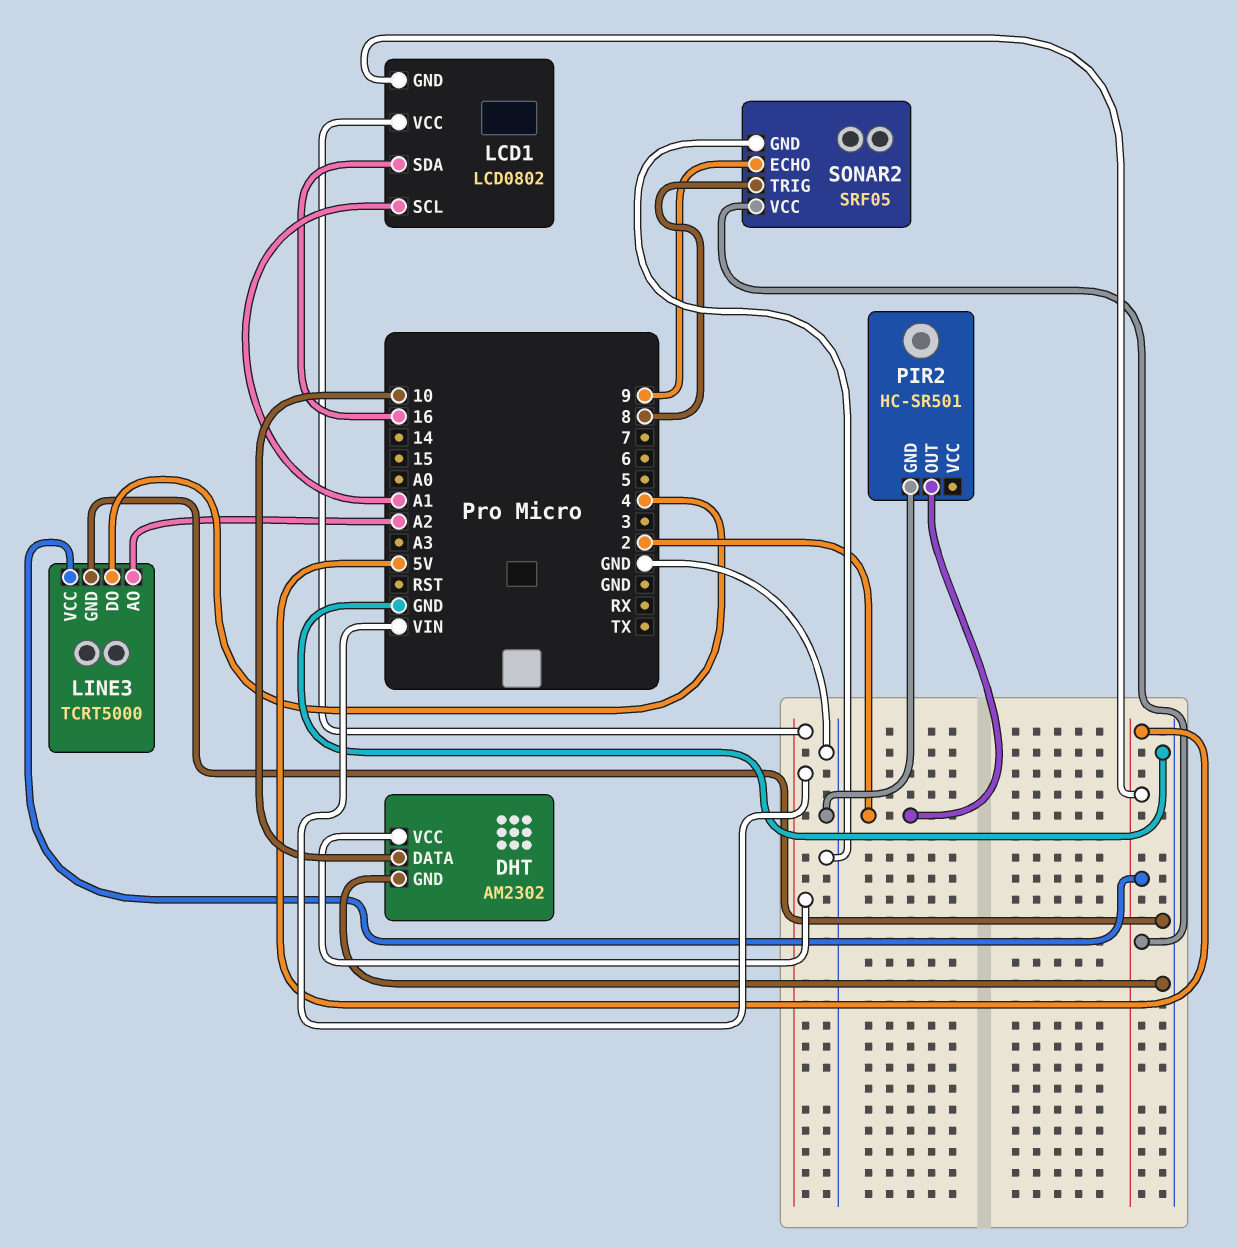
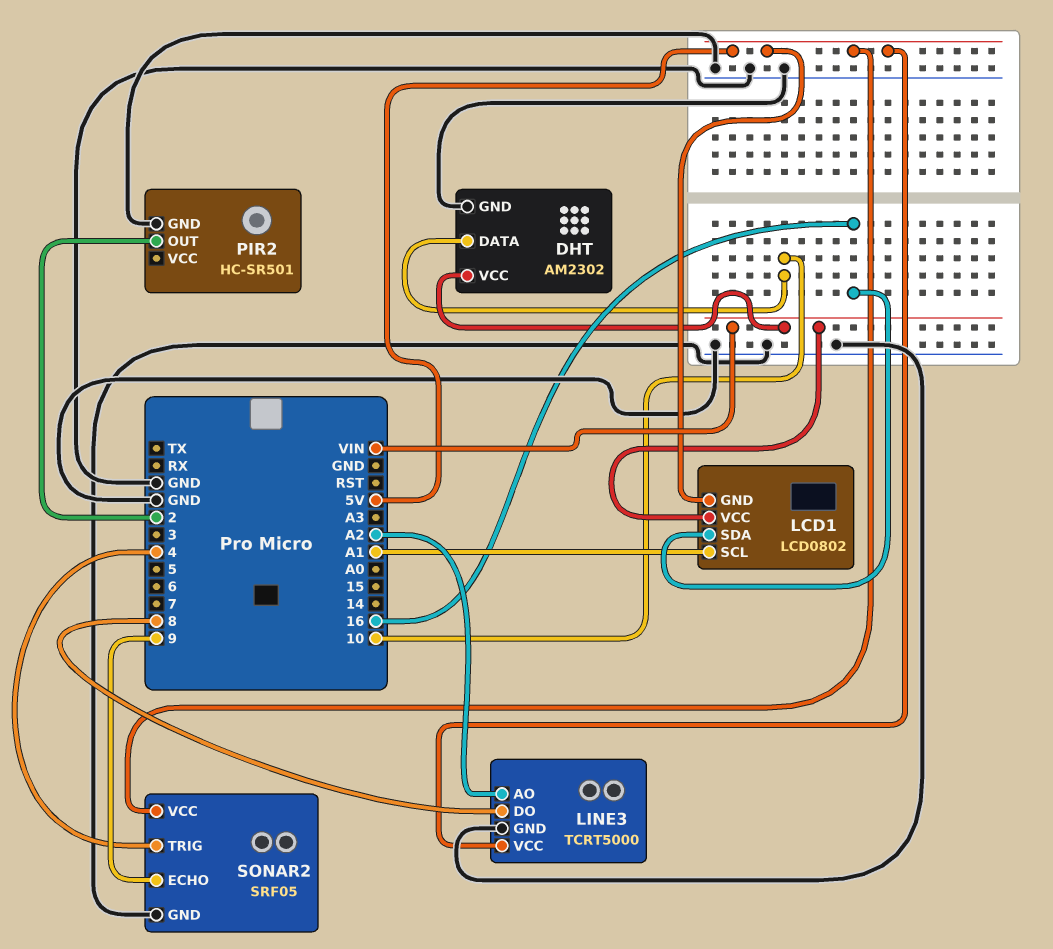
LINE3 pin DO: 4 -> 8
SONAR2 pin TRIG: 8 -> 4

